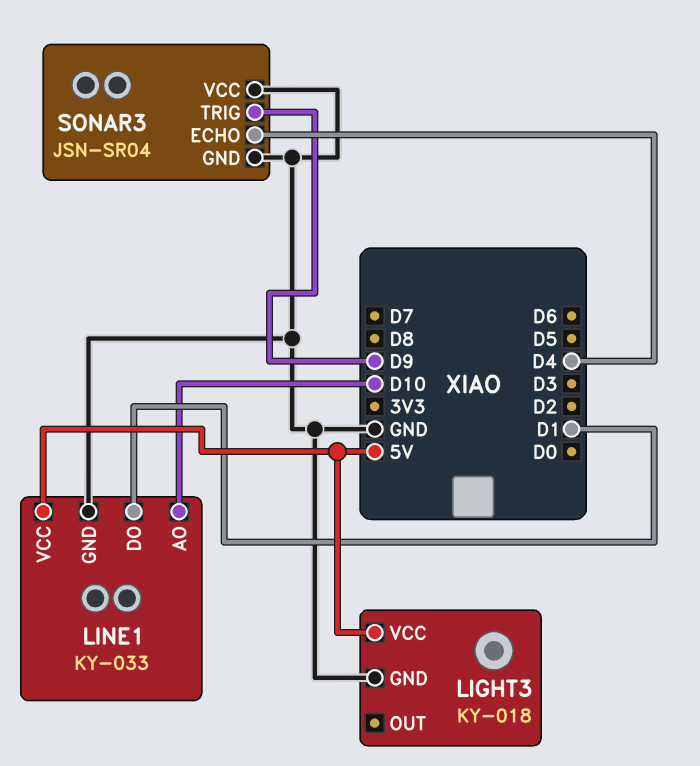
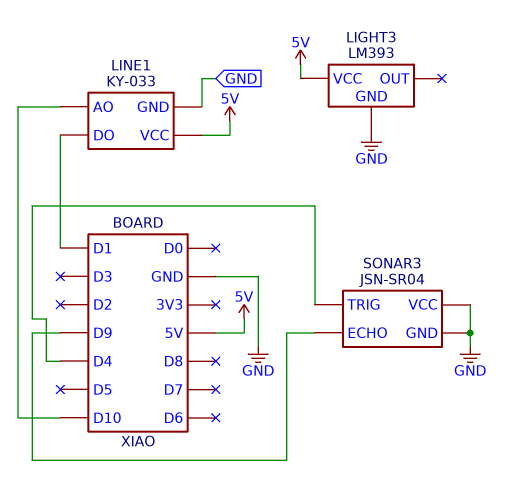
LIGHT3: KY-018 -> LM393
SONAR3 pin ECHO: D4 -> D9
SONAR3 pin TRIG: D9 -> D4

